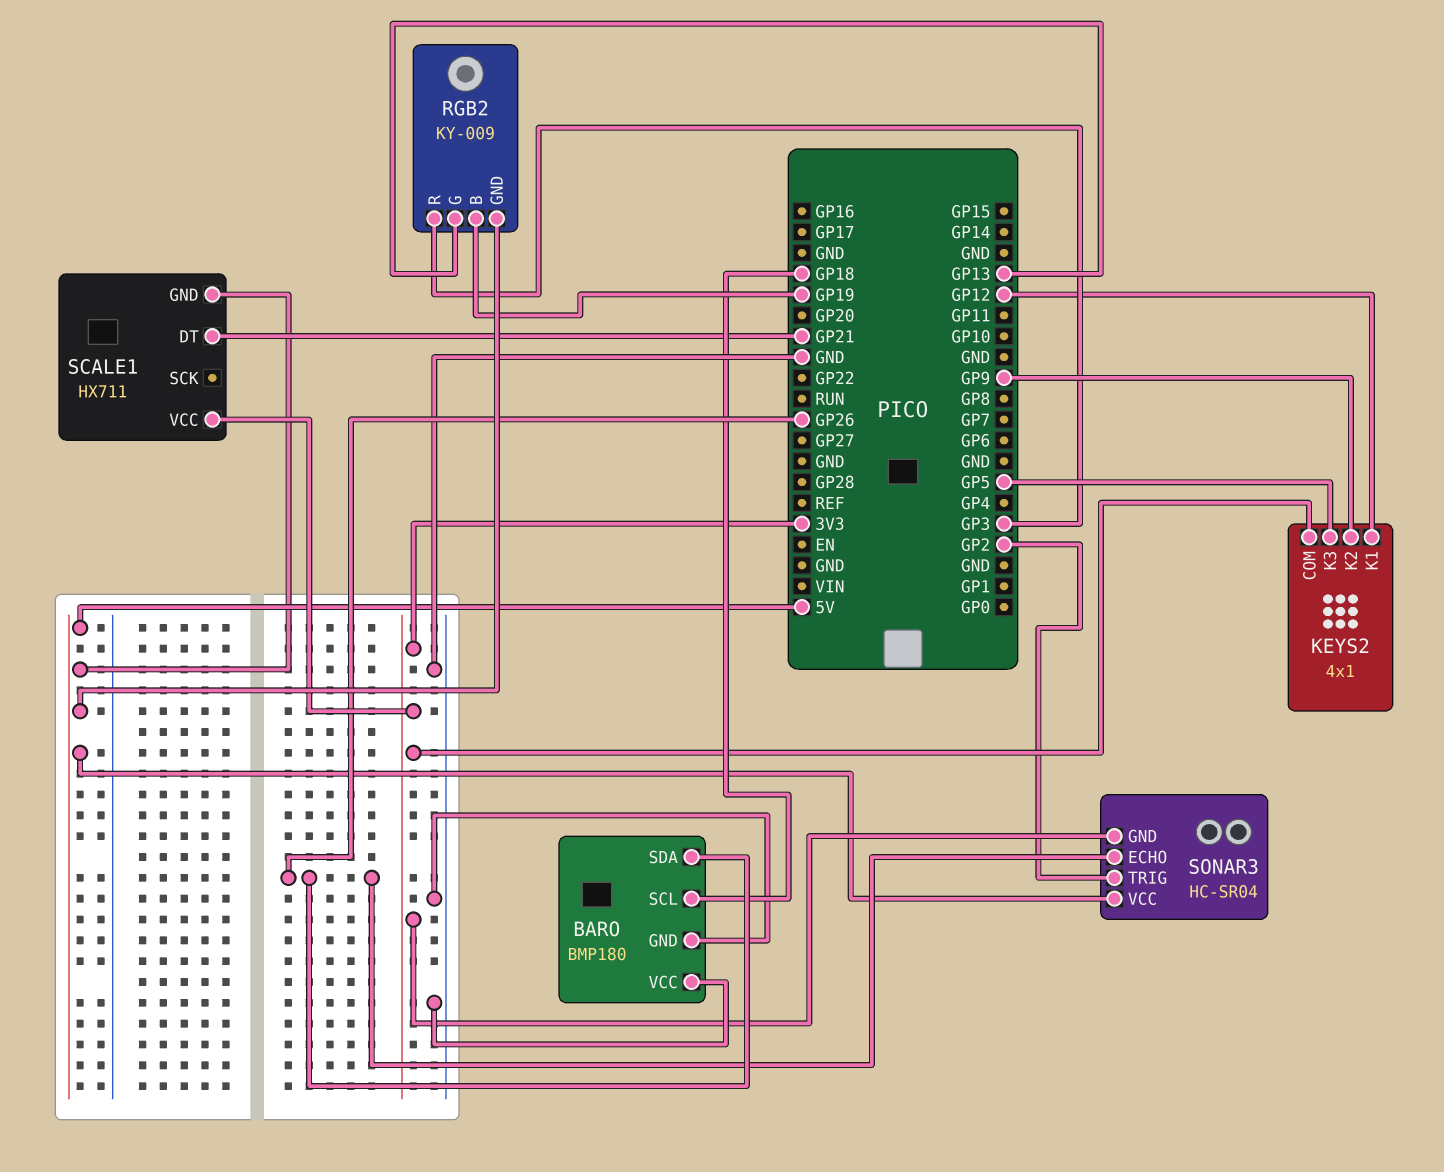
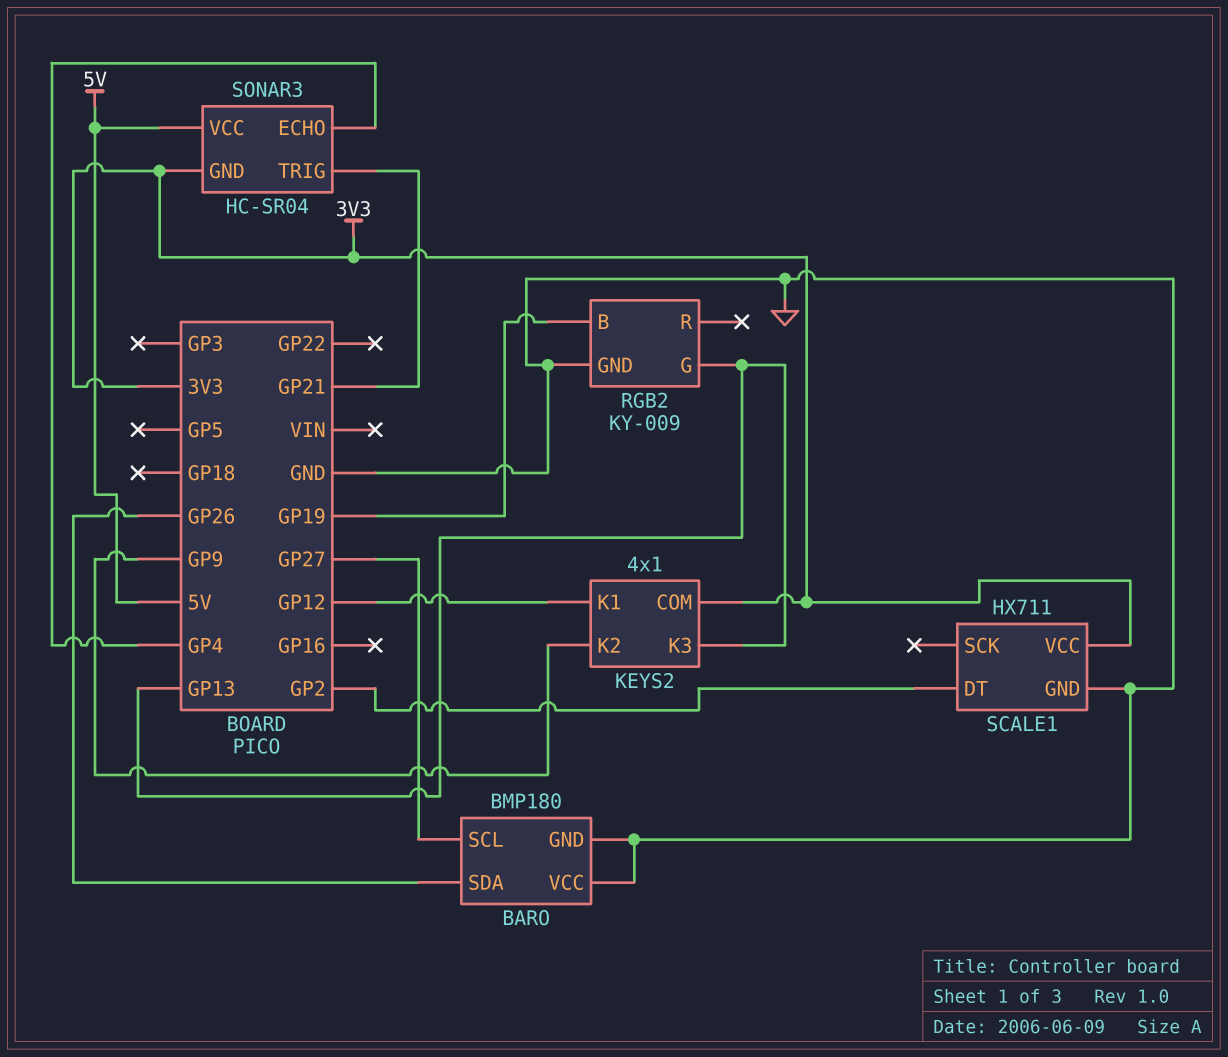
BARO pin SCL: GP18 -> GP27
KEYS2 pin K3: GP5 -> GP13
RGB2 pin GND: 5V -> GND
RGB2 pin R: GP3 -> none
SCALE1 pin DT: GP21 -> GP2
SCALE1 pin GND: 5V -> GND
SONAR3 pin ECHO: GP26 -> GP4
SONAR3 pin TRIG: GP2 -> GP21

